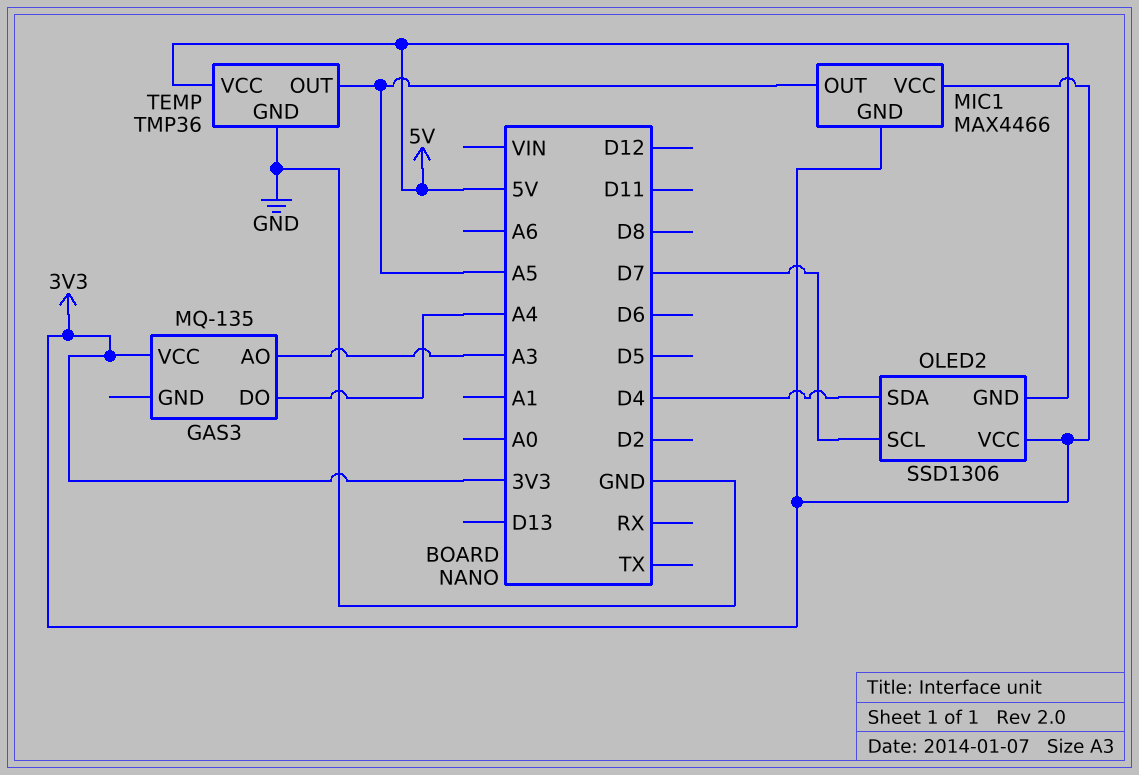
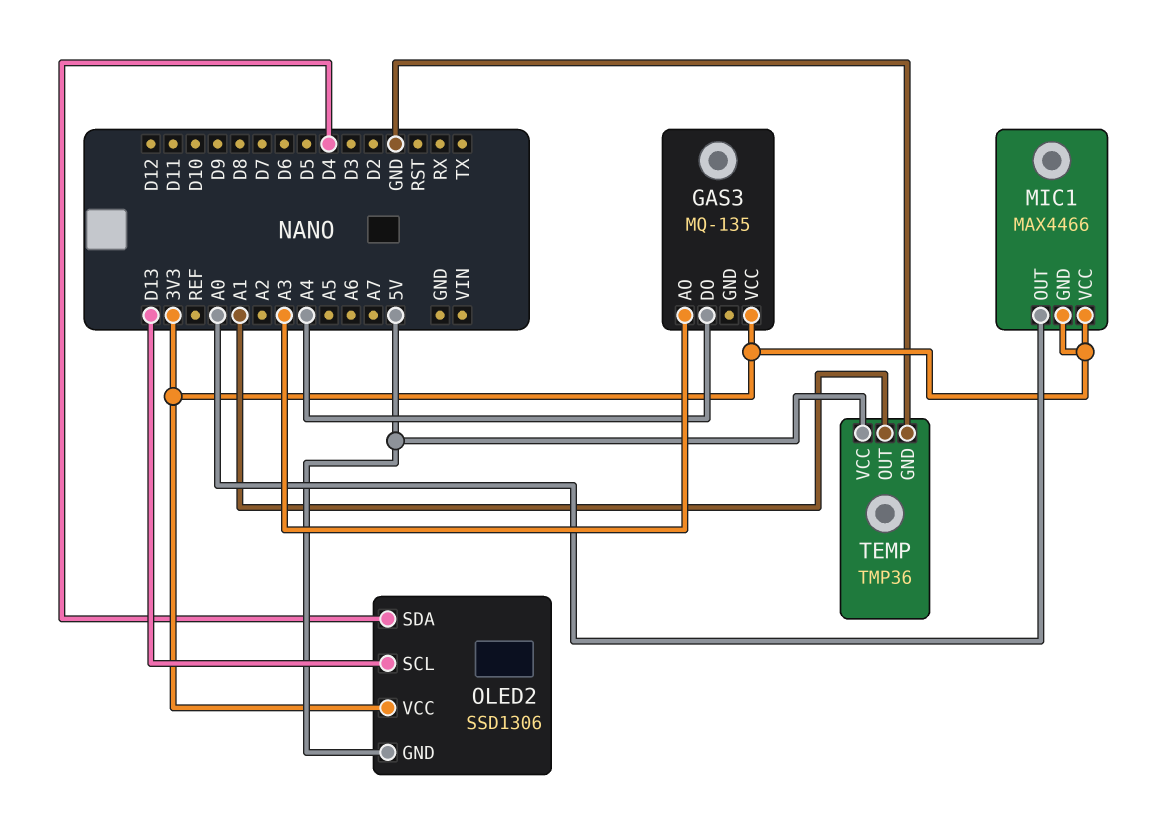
MIC1 pin OUT: A5 -> A0
OLED2 pin SCL: D7 -> D13
TEMP pin OUT: A5 -> A1

